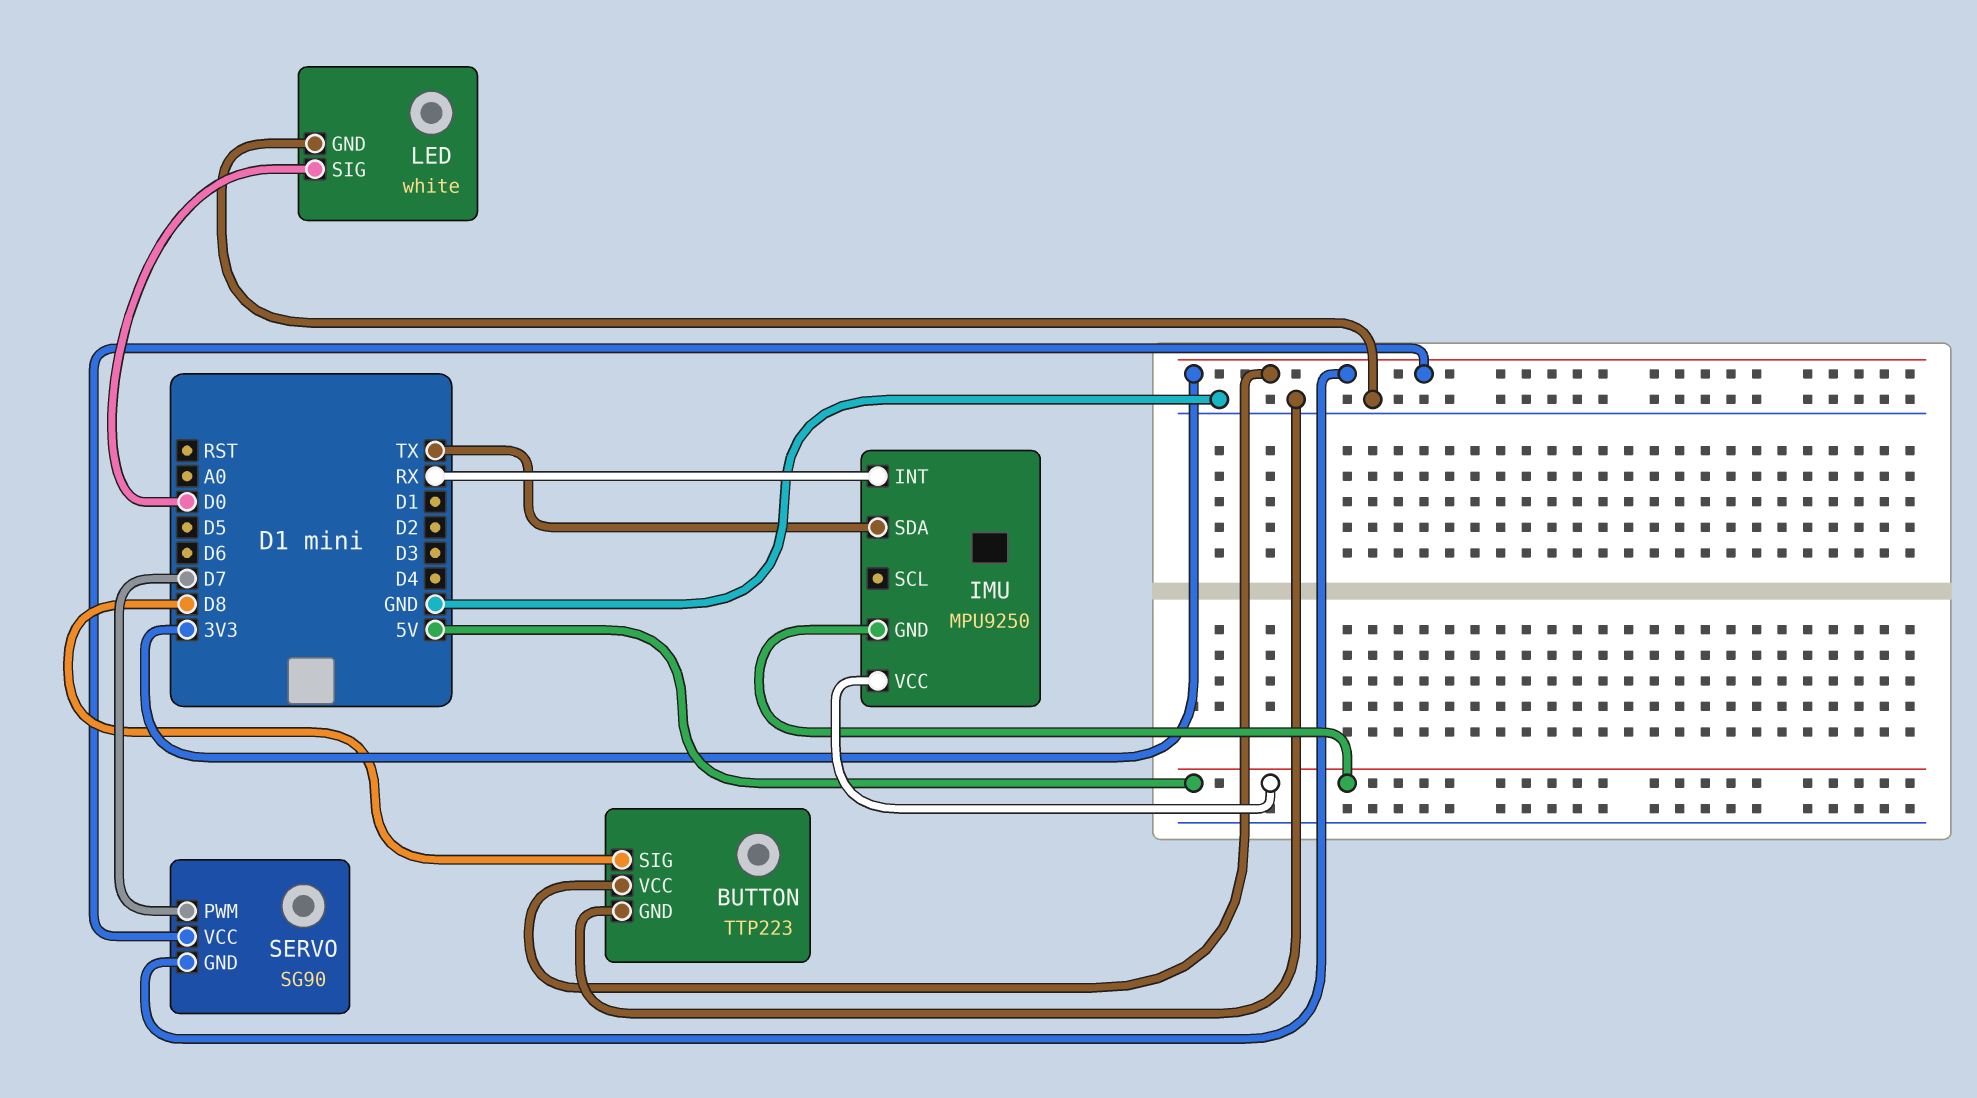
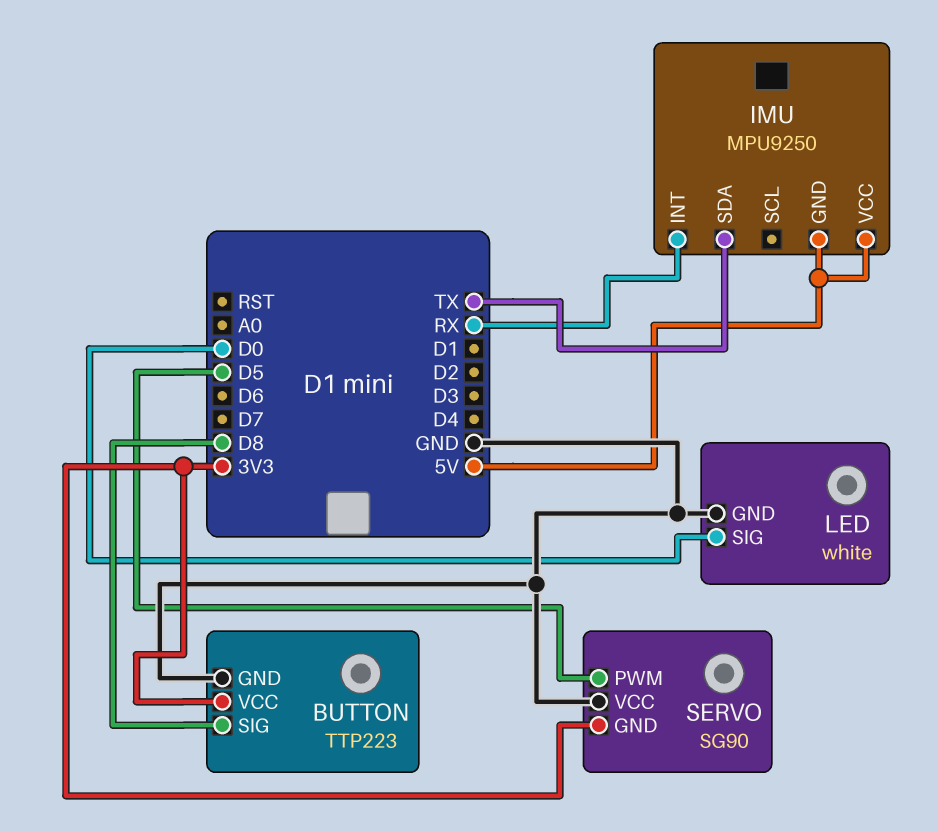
SERVO pin PWM: D7 -> D5
SERVO pin VCC: 3V3 -> GND

